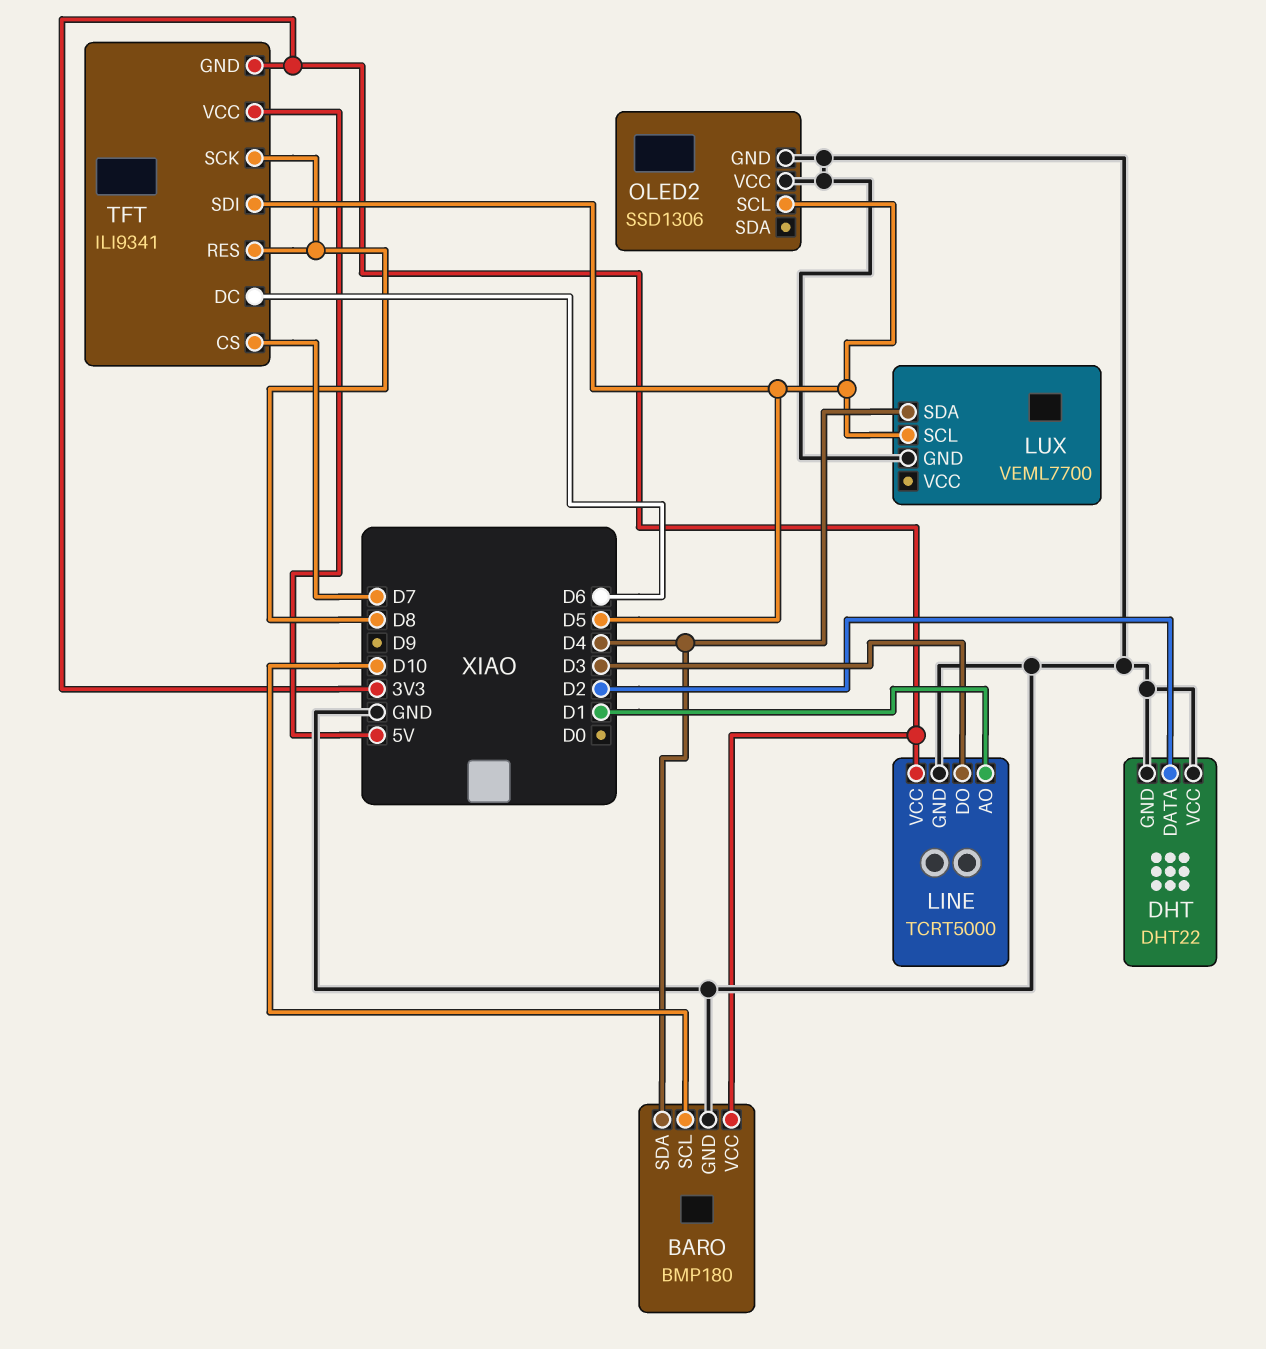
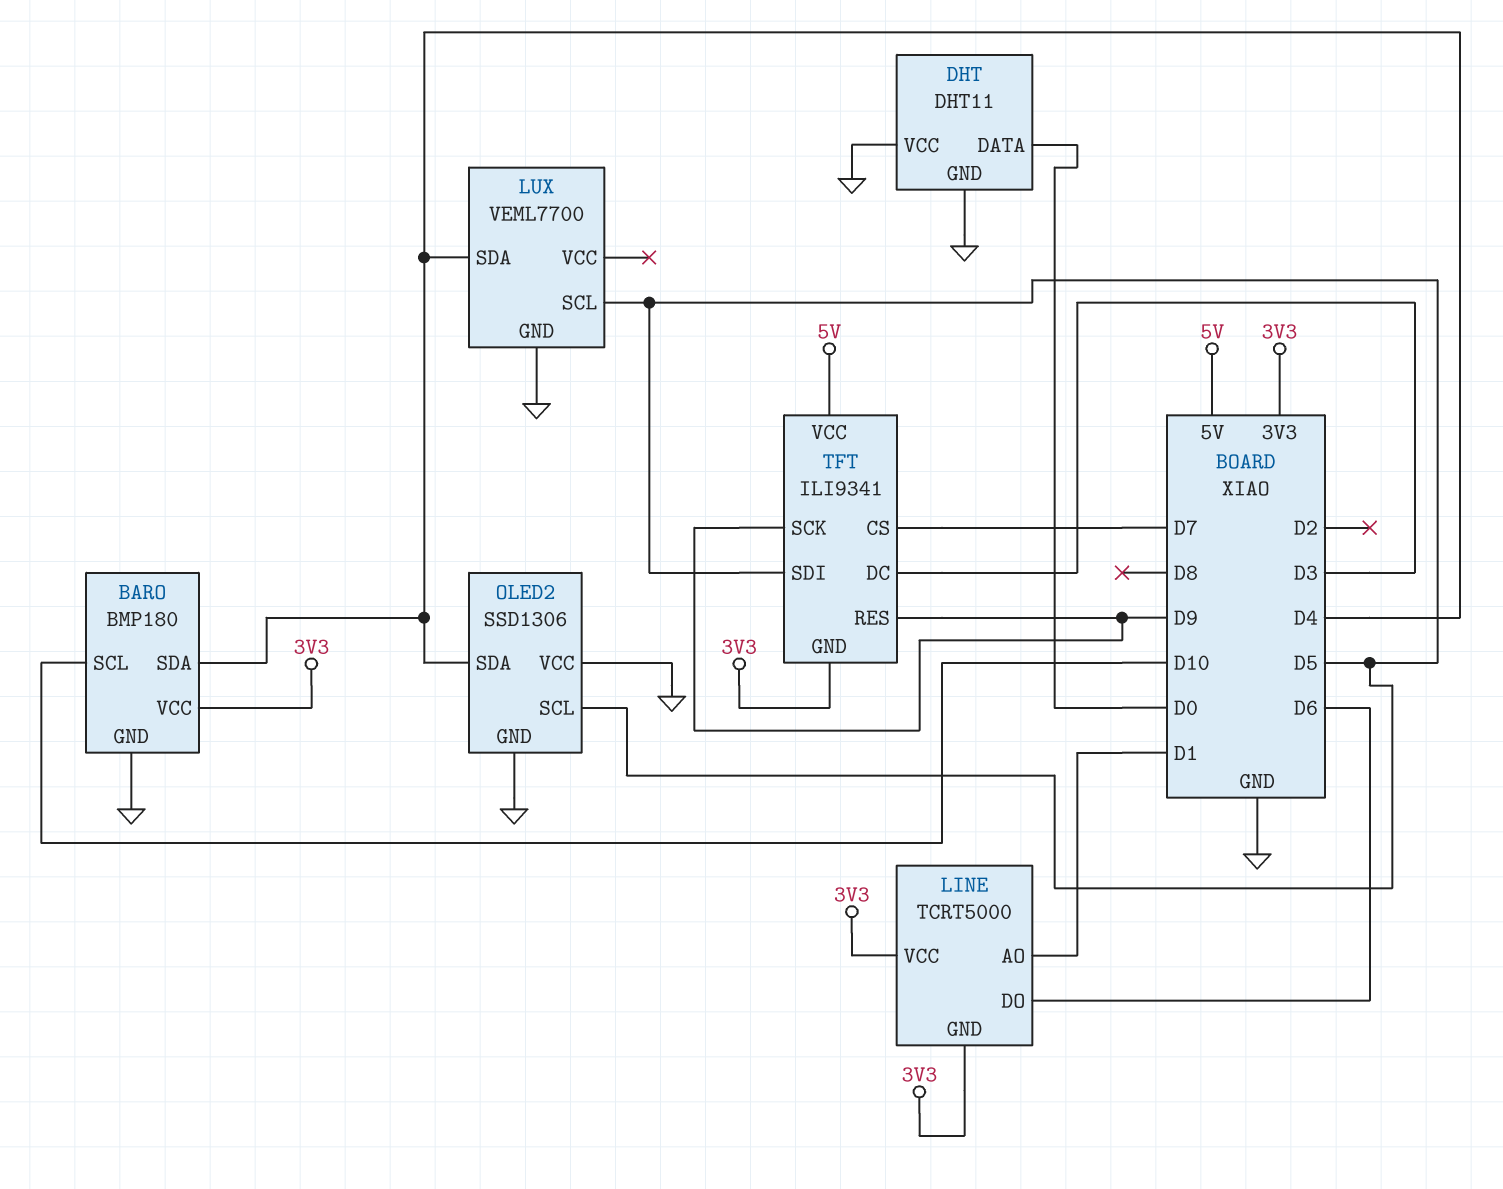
DHT: DHT22 -> DHT11
DHT pin DATA: D2 -> D0
LINE pin DO: D3 -> D6
LINE pin GND: GND -> 3V3
OLED2 pin SDA: none -> D4
TFT pin DC: D6 -> D3
TFT pin RES: D8 -> D9
TFT pin SCK: D8 -> D9

